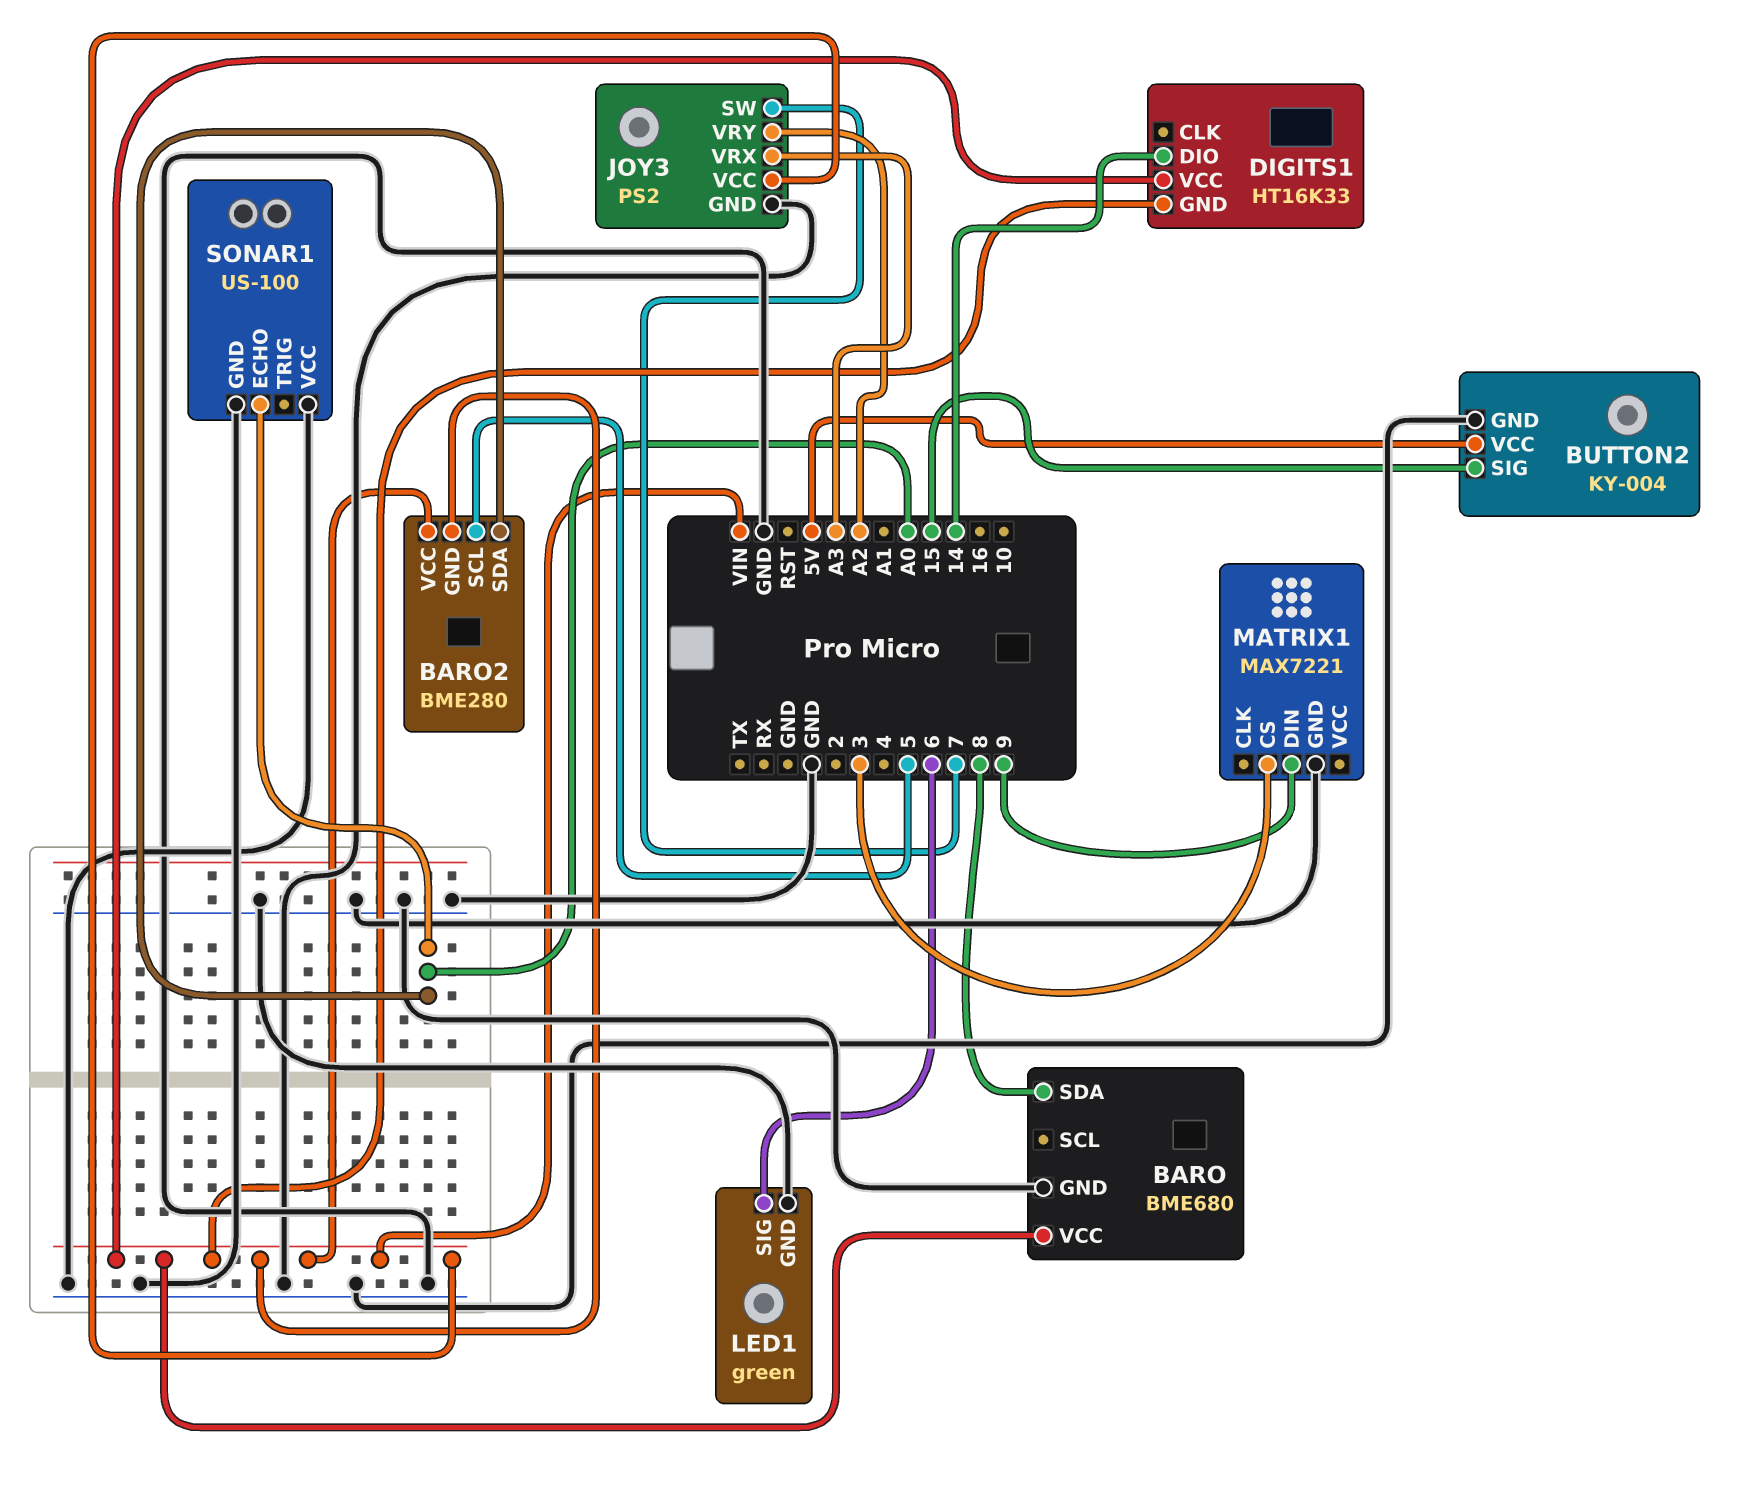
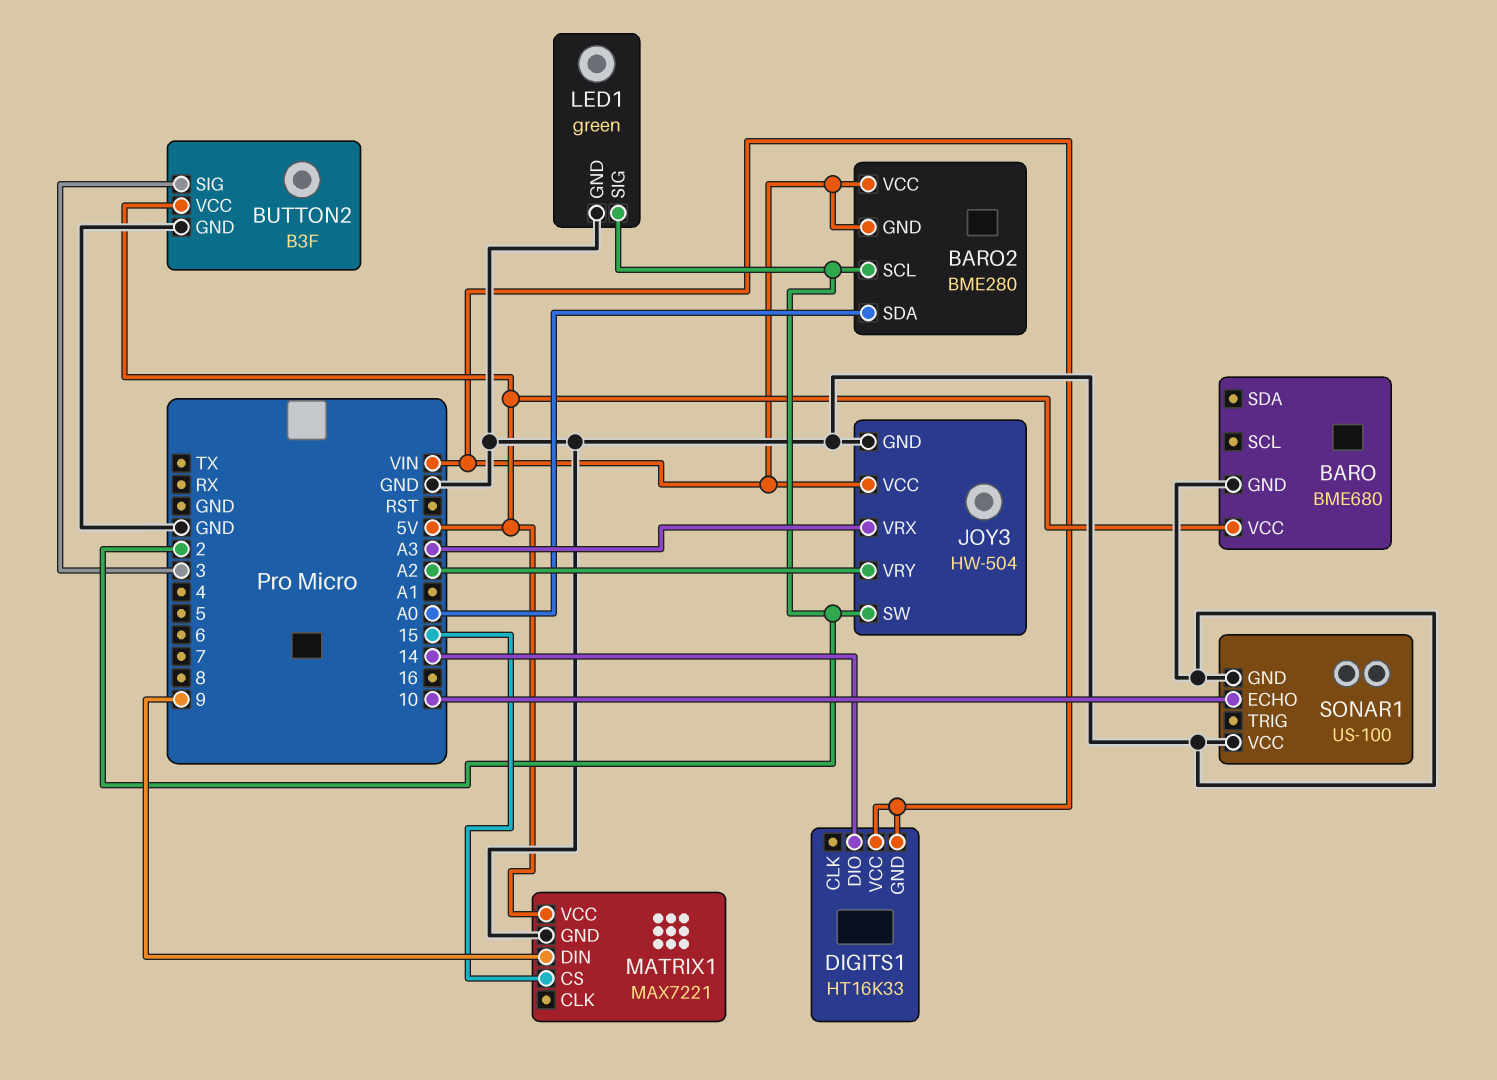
BARO pin SDA: 8 -> none
BARO pin VCC: VIN -> 5V
BARO2 pin SCL: 5 -> 2
BUTTON2: KY-004 -> B3F
BUTTON2 pin SIG: 15 -> 3
JOY3: PS2 -> HW-504
JOY3 pin SW: 7 -> 2
LED1 pin SIG: 6 -> 2
MATRIX1 pin CS: 3 -> 15
MATRIX1 pin VCC: none -> 5V
SONAR1 pin ECHO: A0 -> 10

